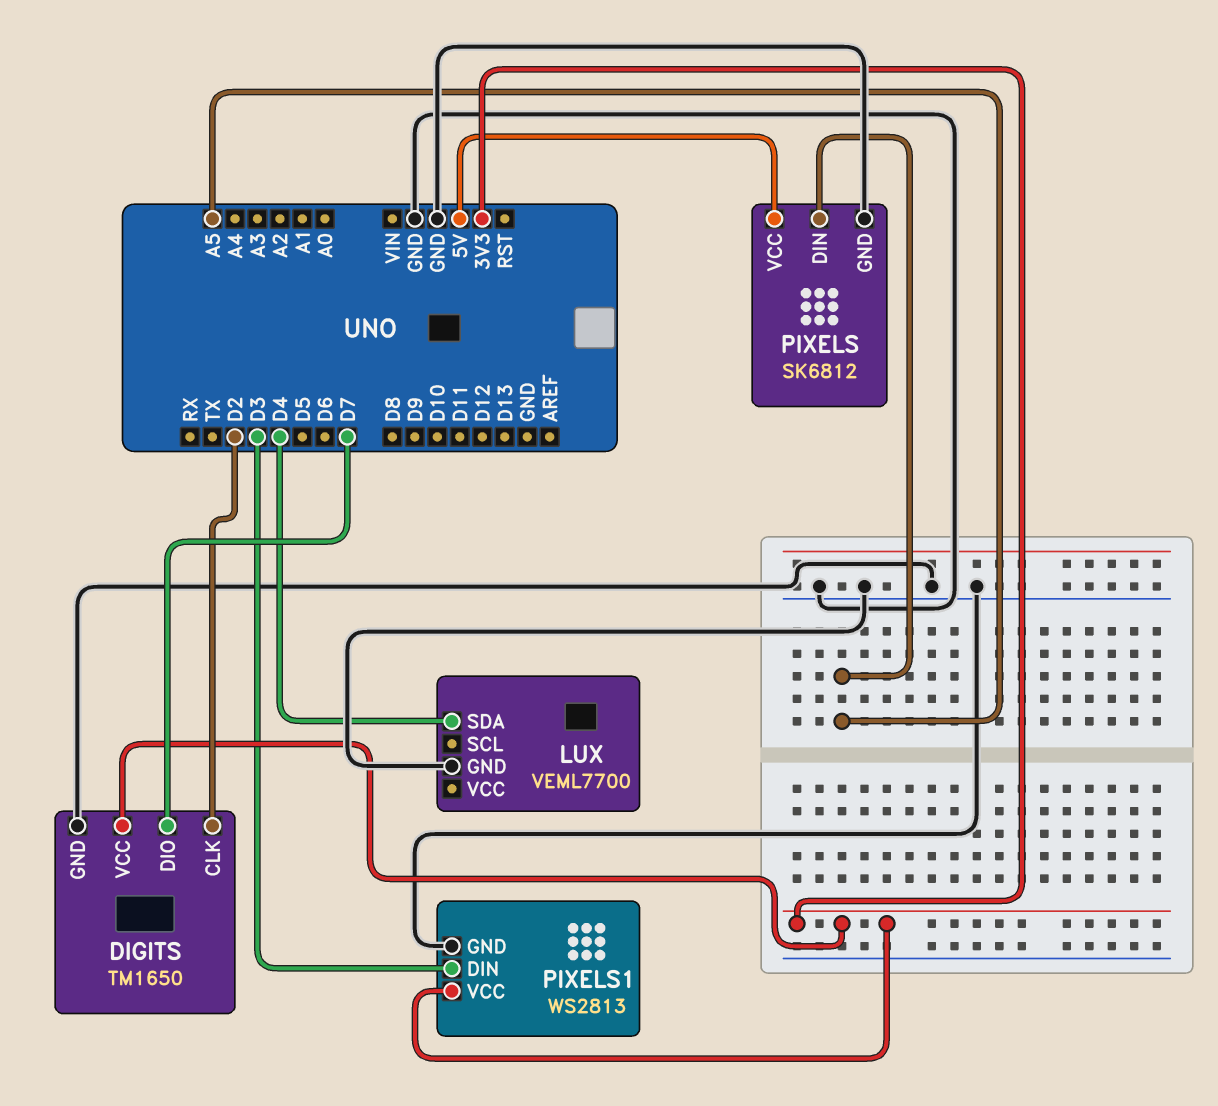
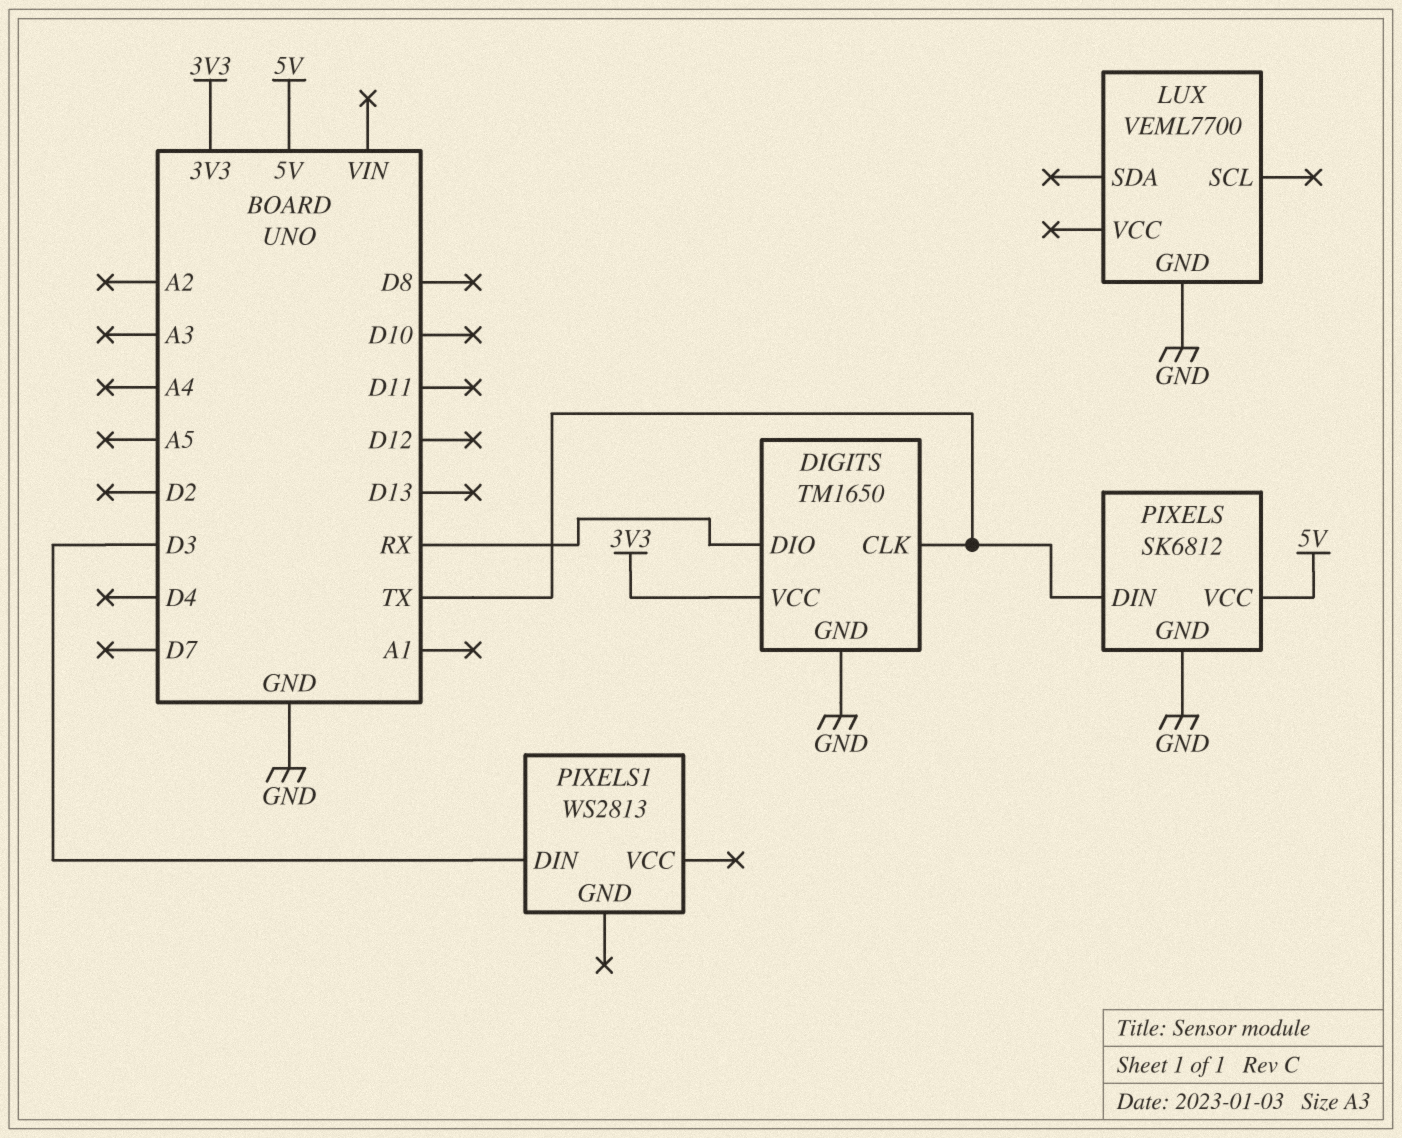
DIGITS pin CLK: D2 -> TX
DIGITS pin DIO: D7 -> RX
LUX pin SDA: D4 -> none
PIXELS pin DIN: A5 -> TX
PIXELS1 pin GND: GND -> none
PIXELS1 pin VCC: 3V3 -> none

